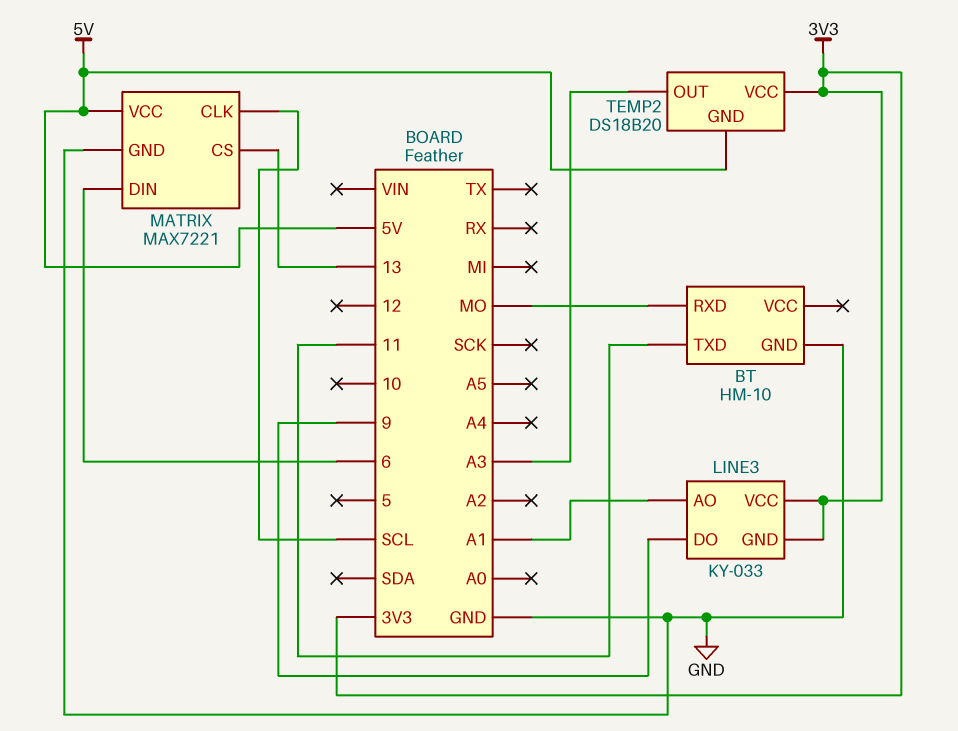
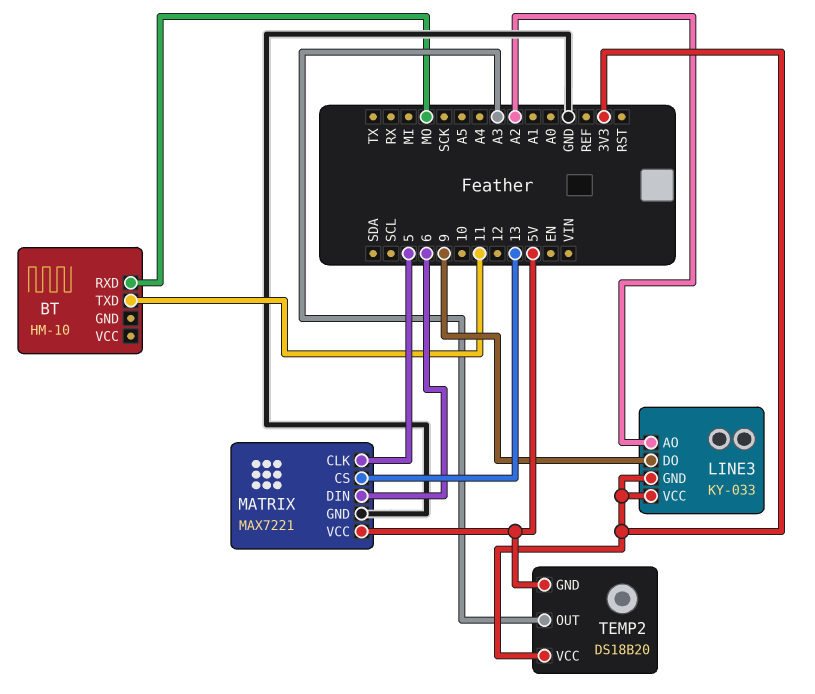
BT pin GND: GND -> none
LINE3 pin AO: A1 -> A2
MATRIX pin CLK: SCL -> 5

